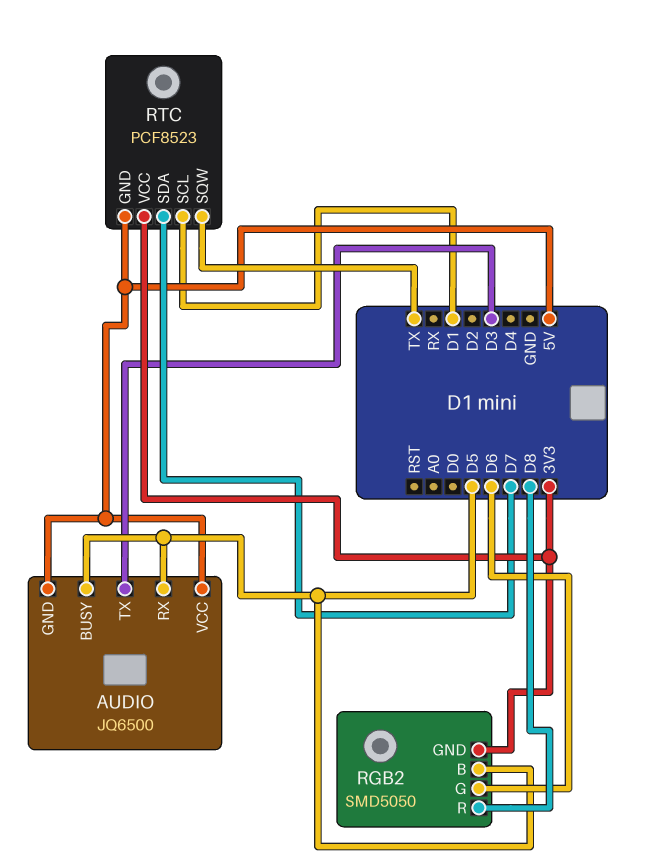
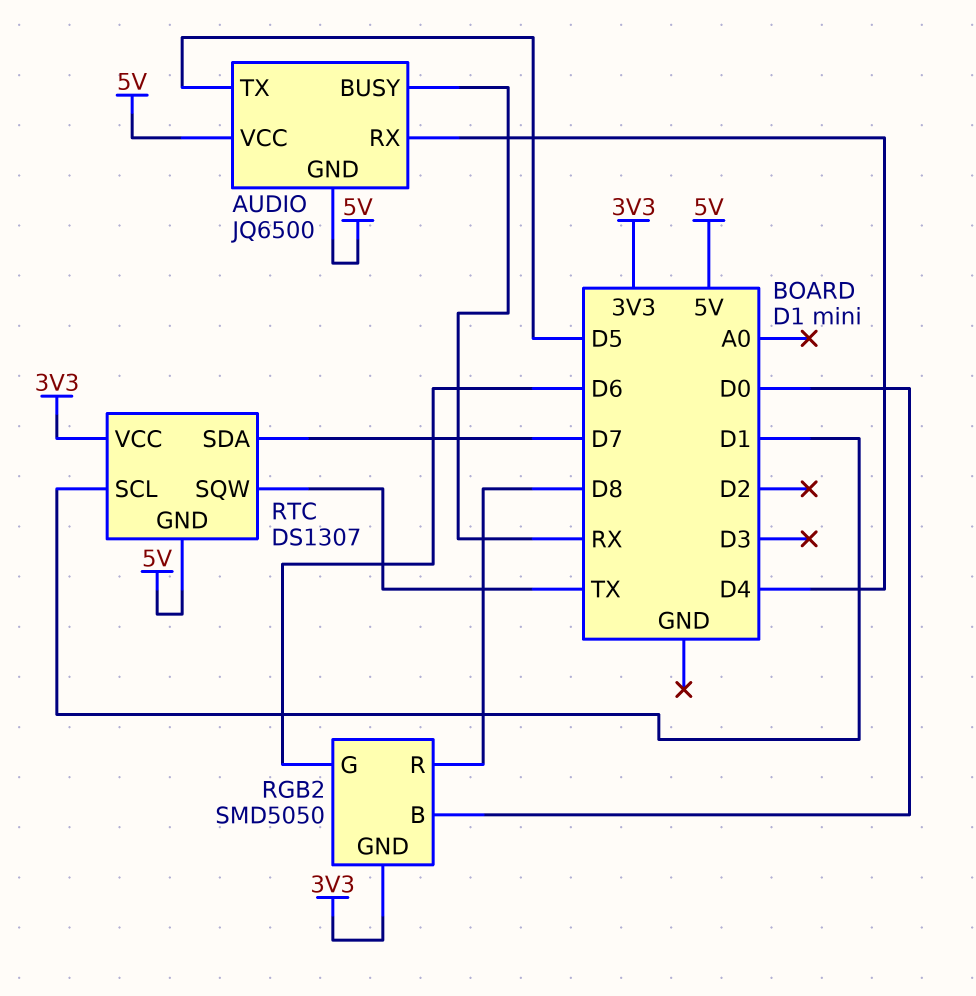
AUDIO pin BUSY: D5 -> RX
AUDIO pin RX: D5 -> D4
AUDIO pin TX: D3 -> D5
RGB2 pin B: D5 -> D0
RTC: PCF8523 -> DS1307

